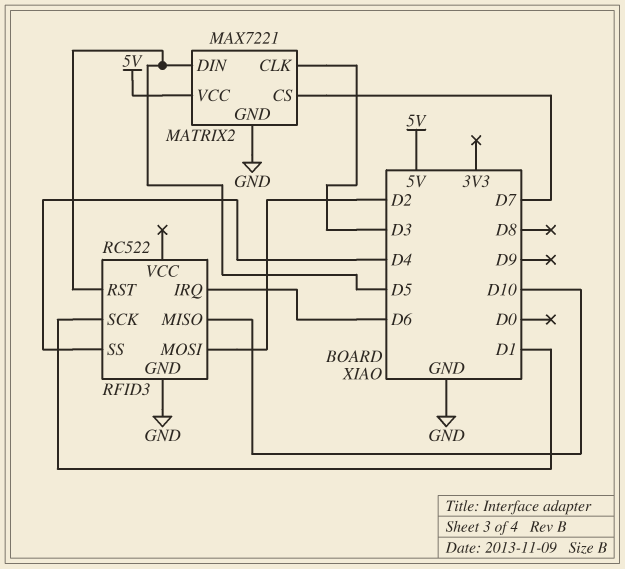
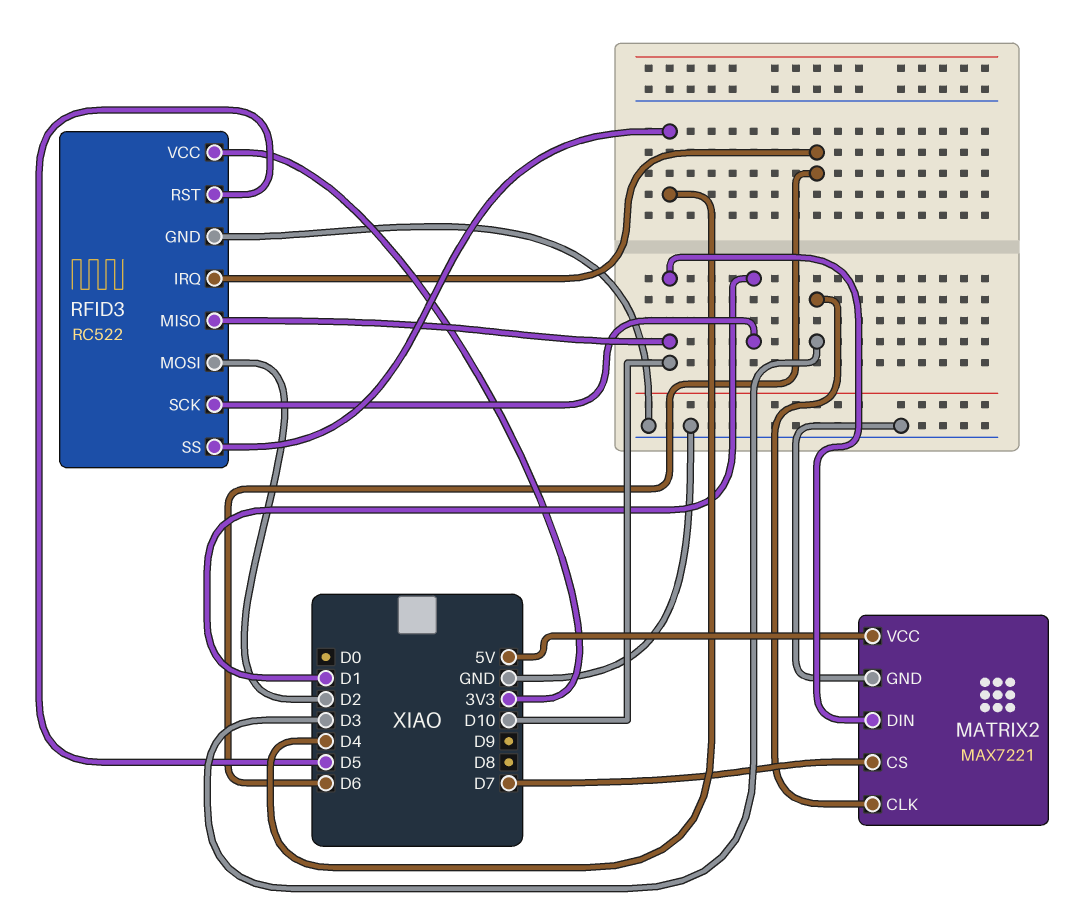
MATRIX2 pin DIN: D5 -> D10
RFID3 pin VCC: none -> 3V3

